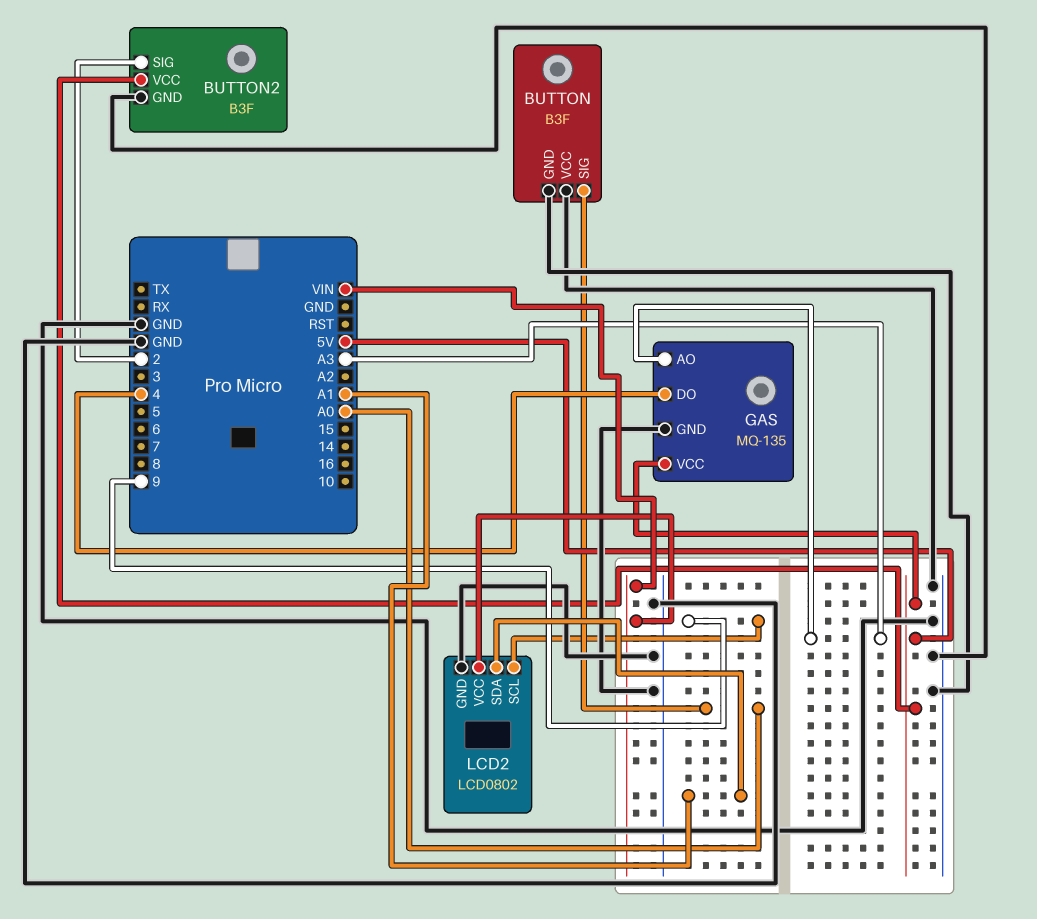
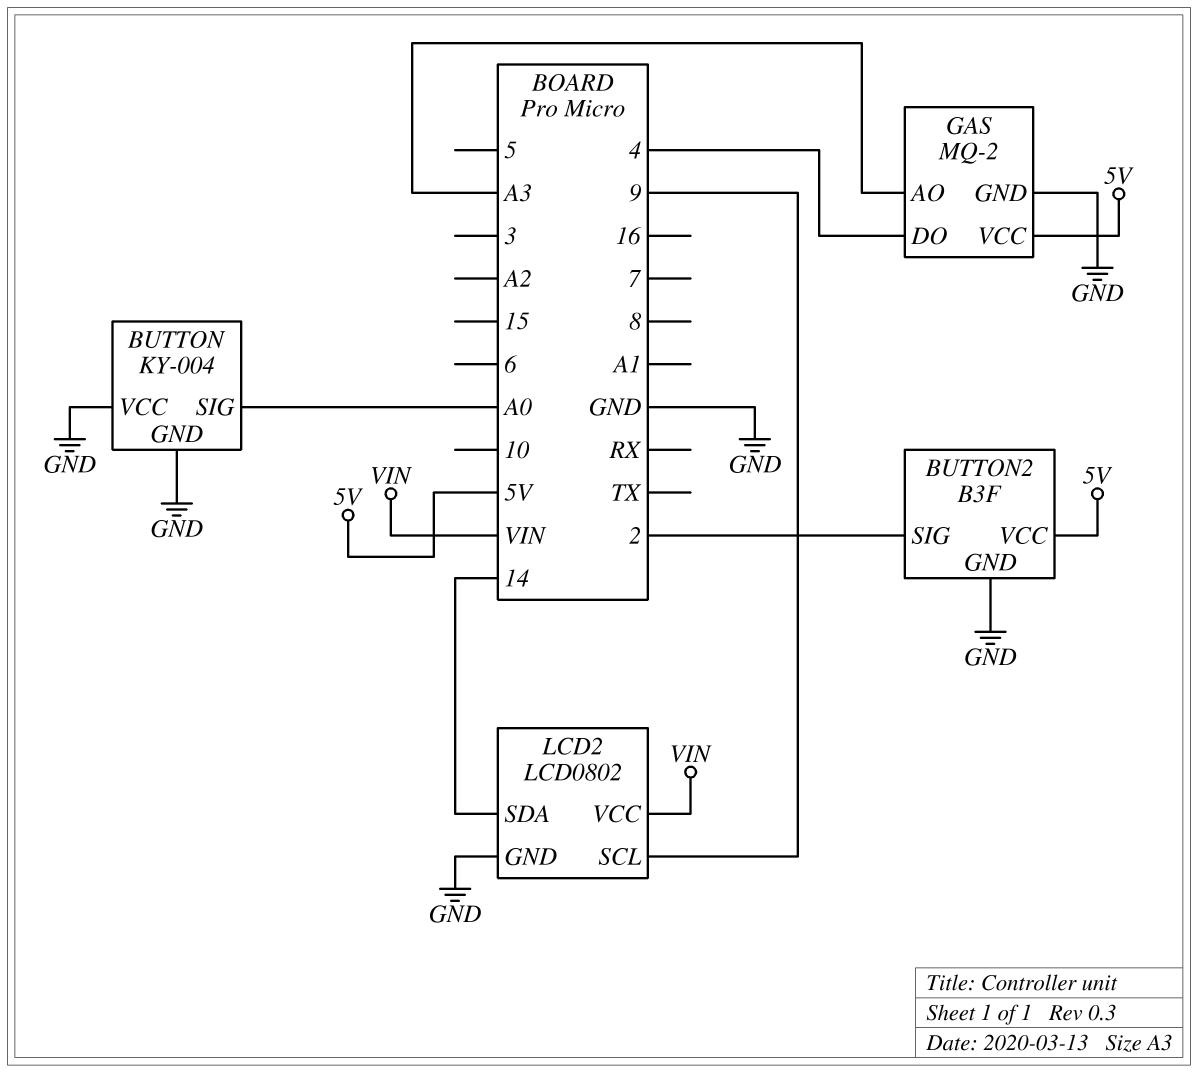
BUTTON: B3F -> KY-004
GAS: MQ-135 -> MQ-2
LCD2 pin SDA: A1 -> 14

